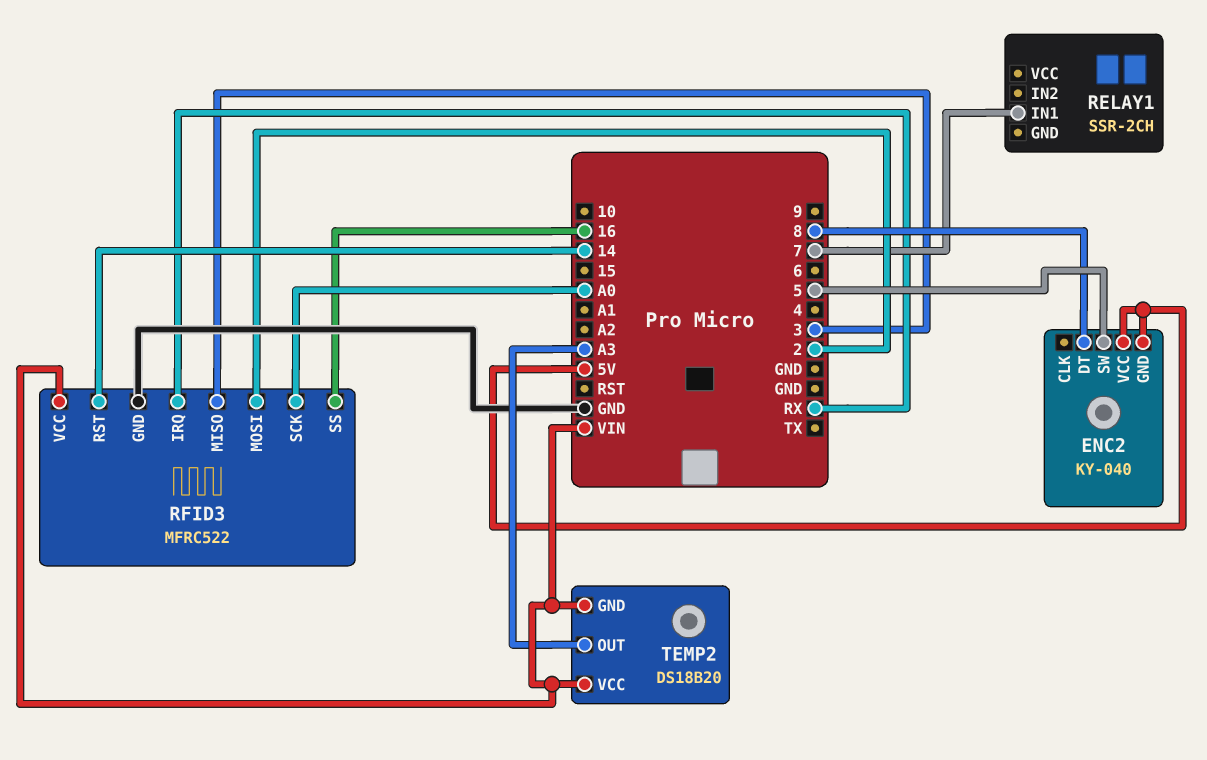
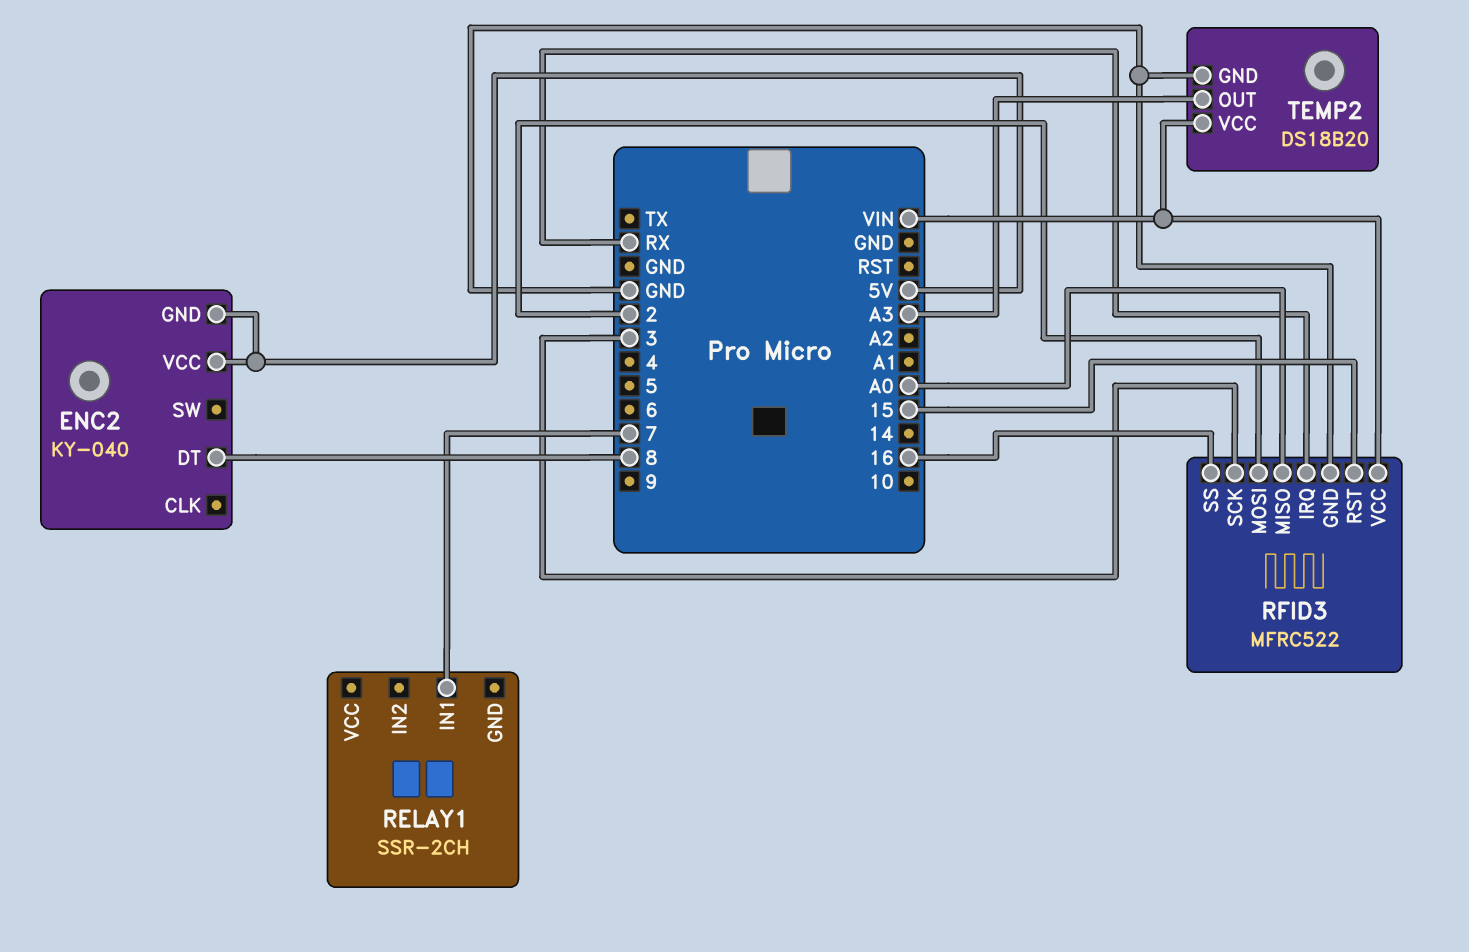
ENC2 pin SW: 5 -> none
RFID3 pin MISO: 3 -> A0
RFID3 pin RST: 14 -> 15
RFID3 pin SCK: A0 -> 3
TEMP2 pin GND: VIN -> GND

